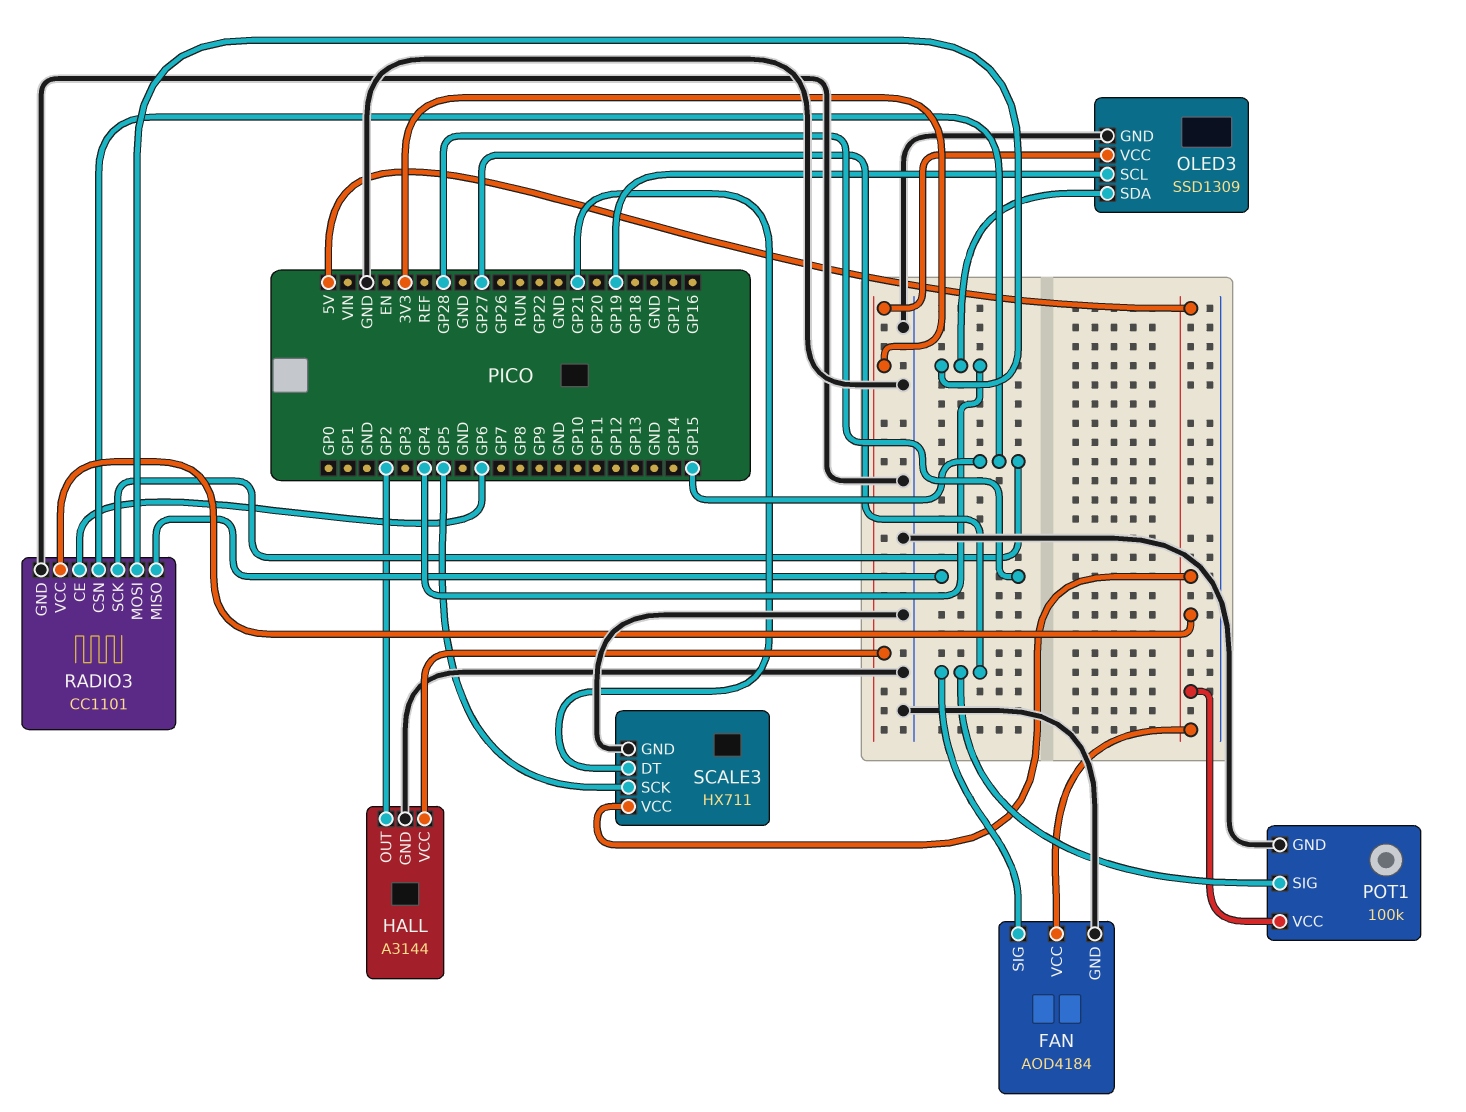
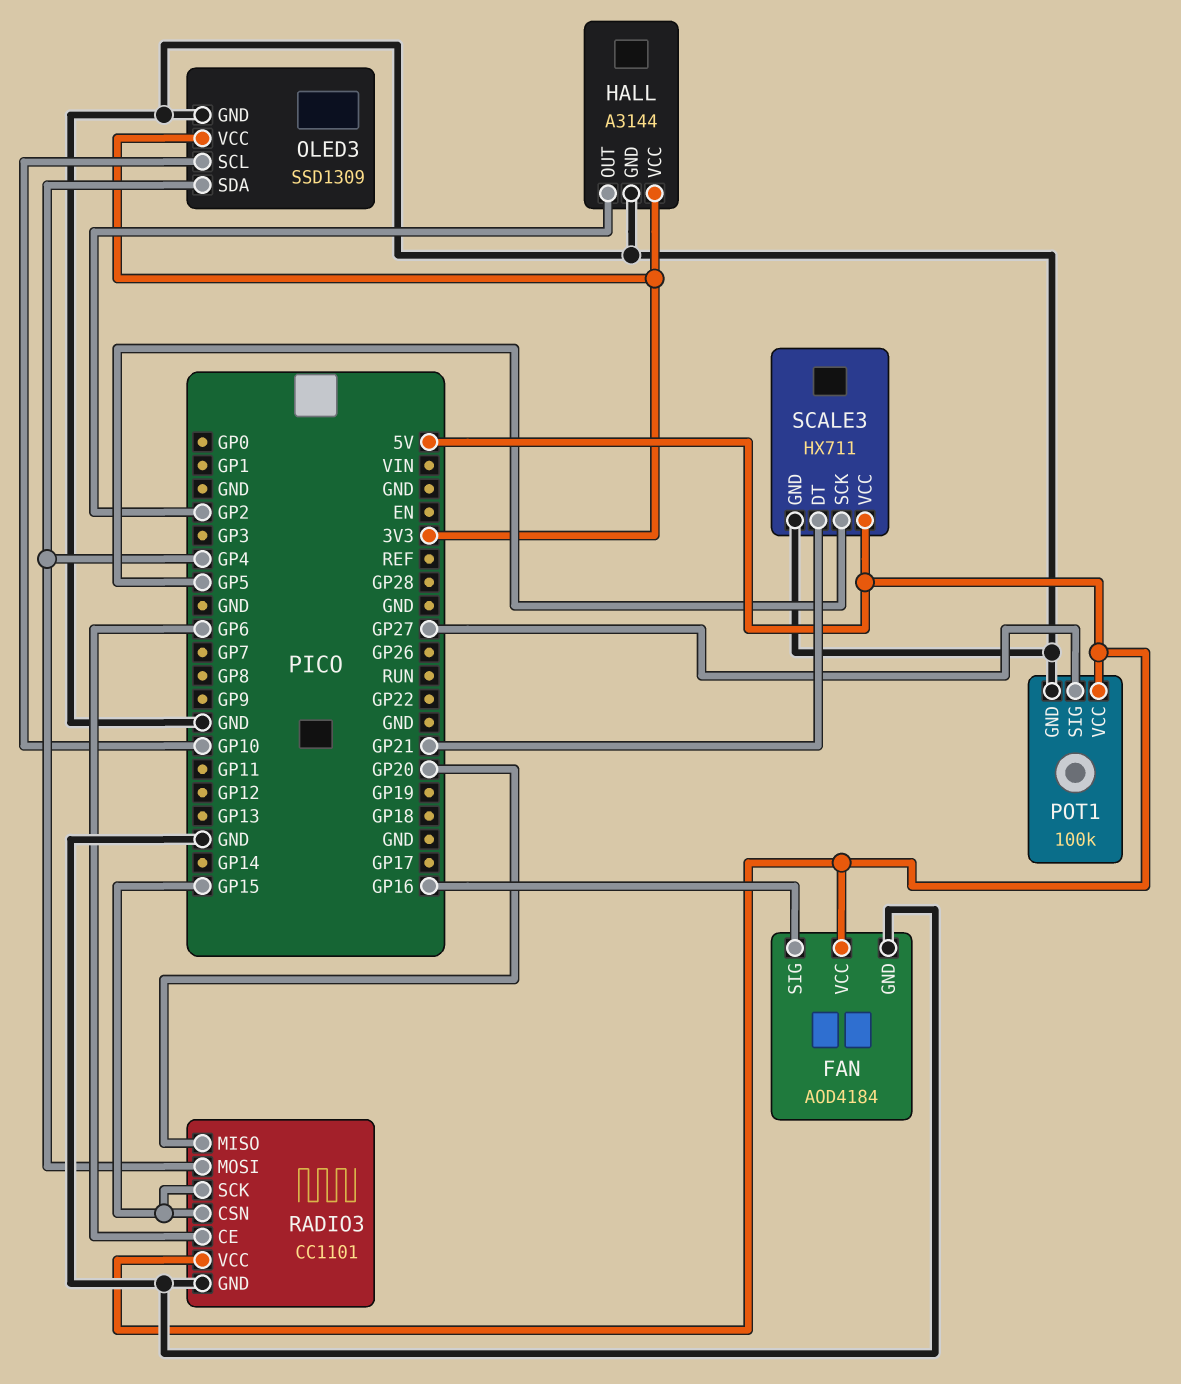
FAN pin SIG: GP27 -> GP16
OLED3 pin SCL: GP19 -> GP10
RADIO3 pin MISO: GP28 -> GP20

